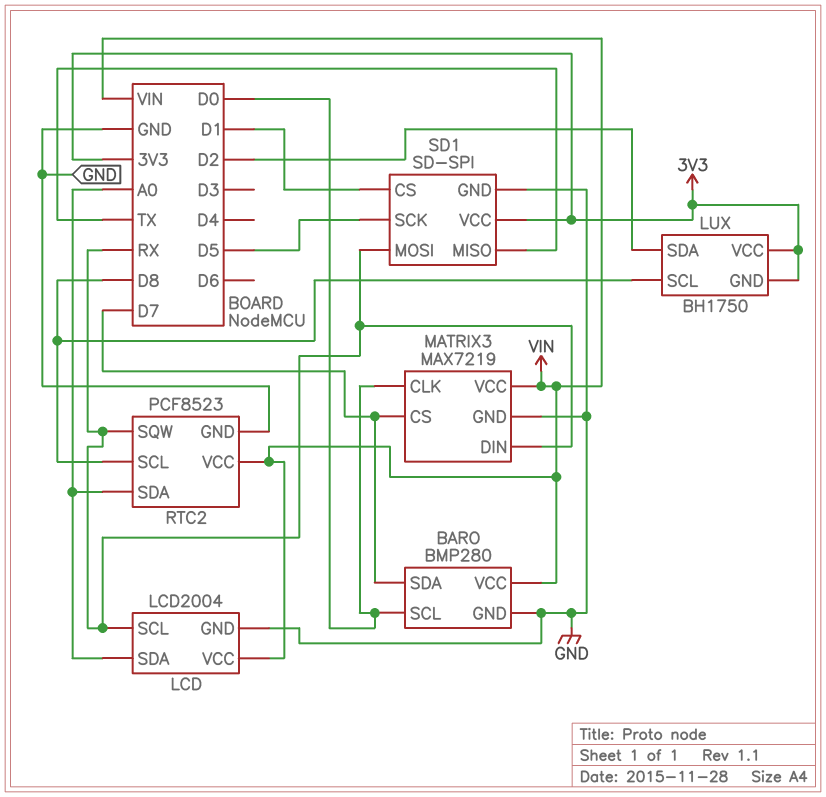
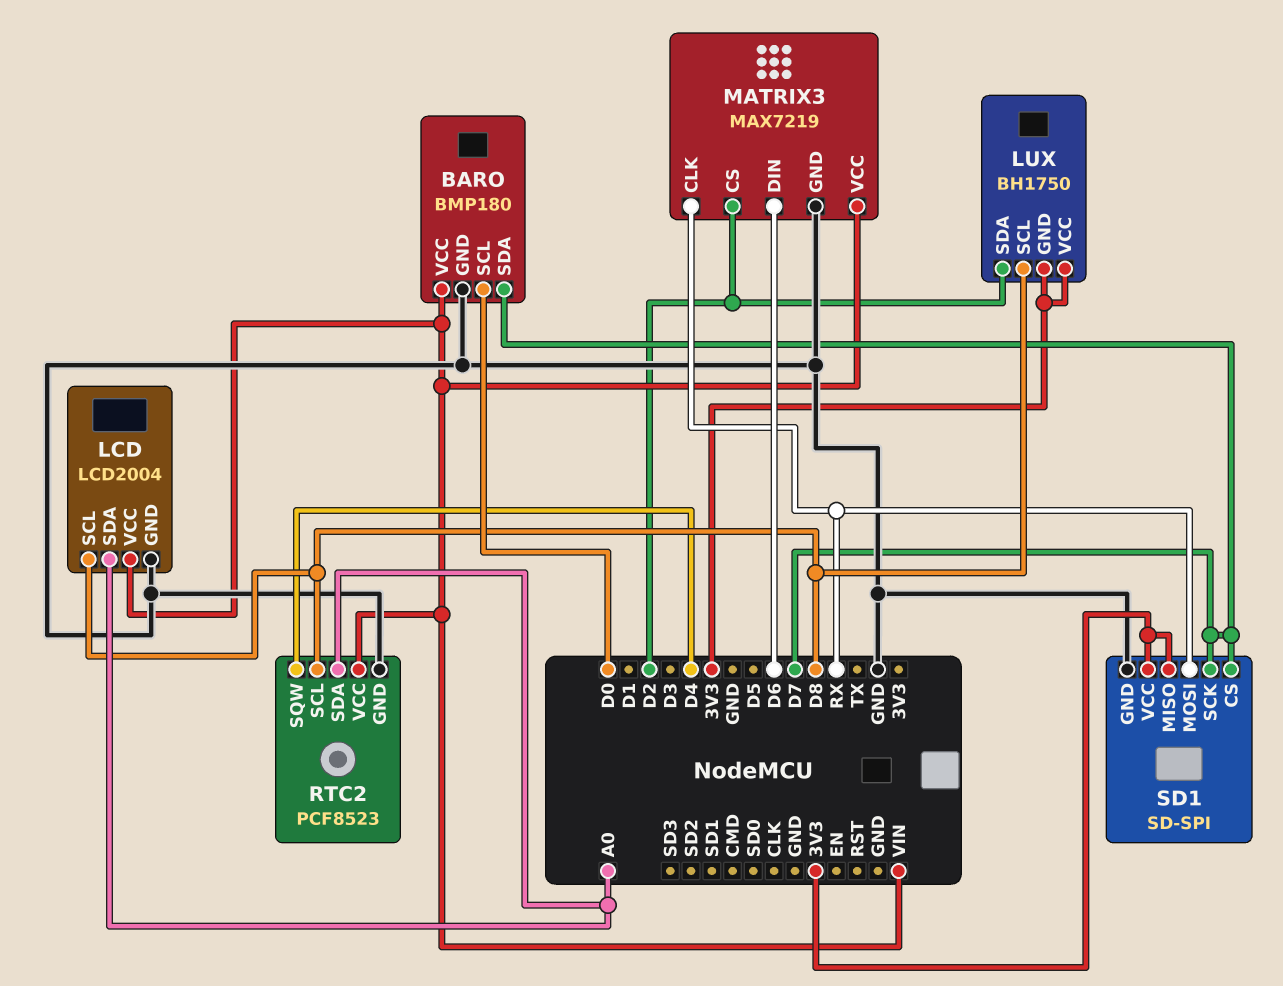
BARO: BMP280 -> BMP180
LCD pin SCL: RX -> D8
MATRIX3 pin CLK: D0 -> RX
MATRIX3 pin CS: D7 -> D2
MATRIX3 pin DIN: RX -> D6
RTC2 pin SQW: RX -> D4
SD1 pin CS: D1 -> D7
SD1 pin MISO: TX -> 3V3
SD1 pin SCK: D5 -> D7

